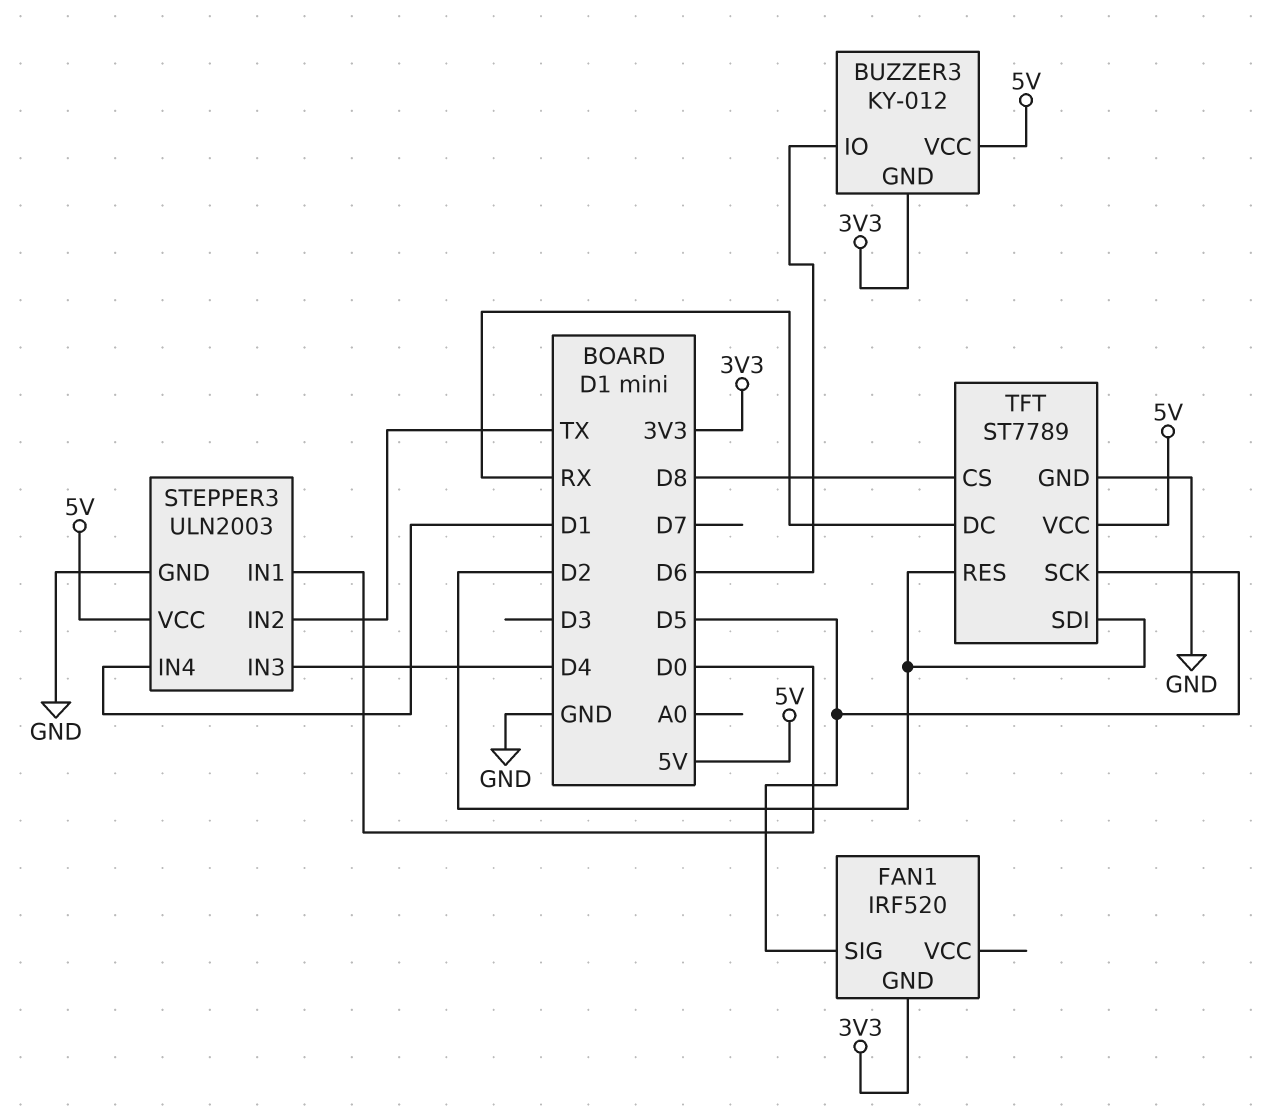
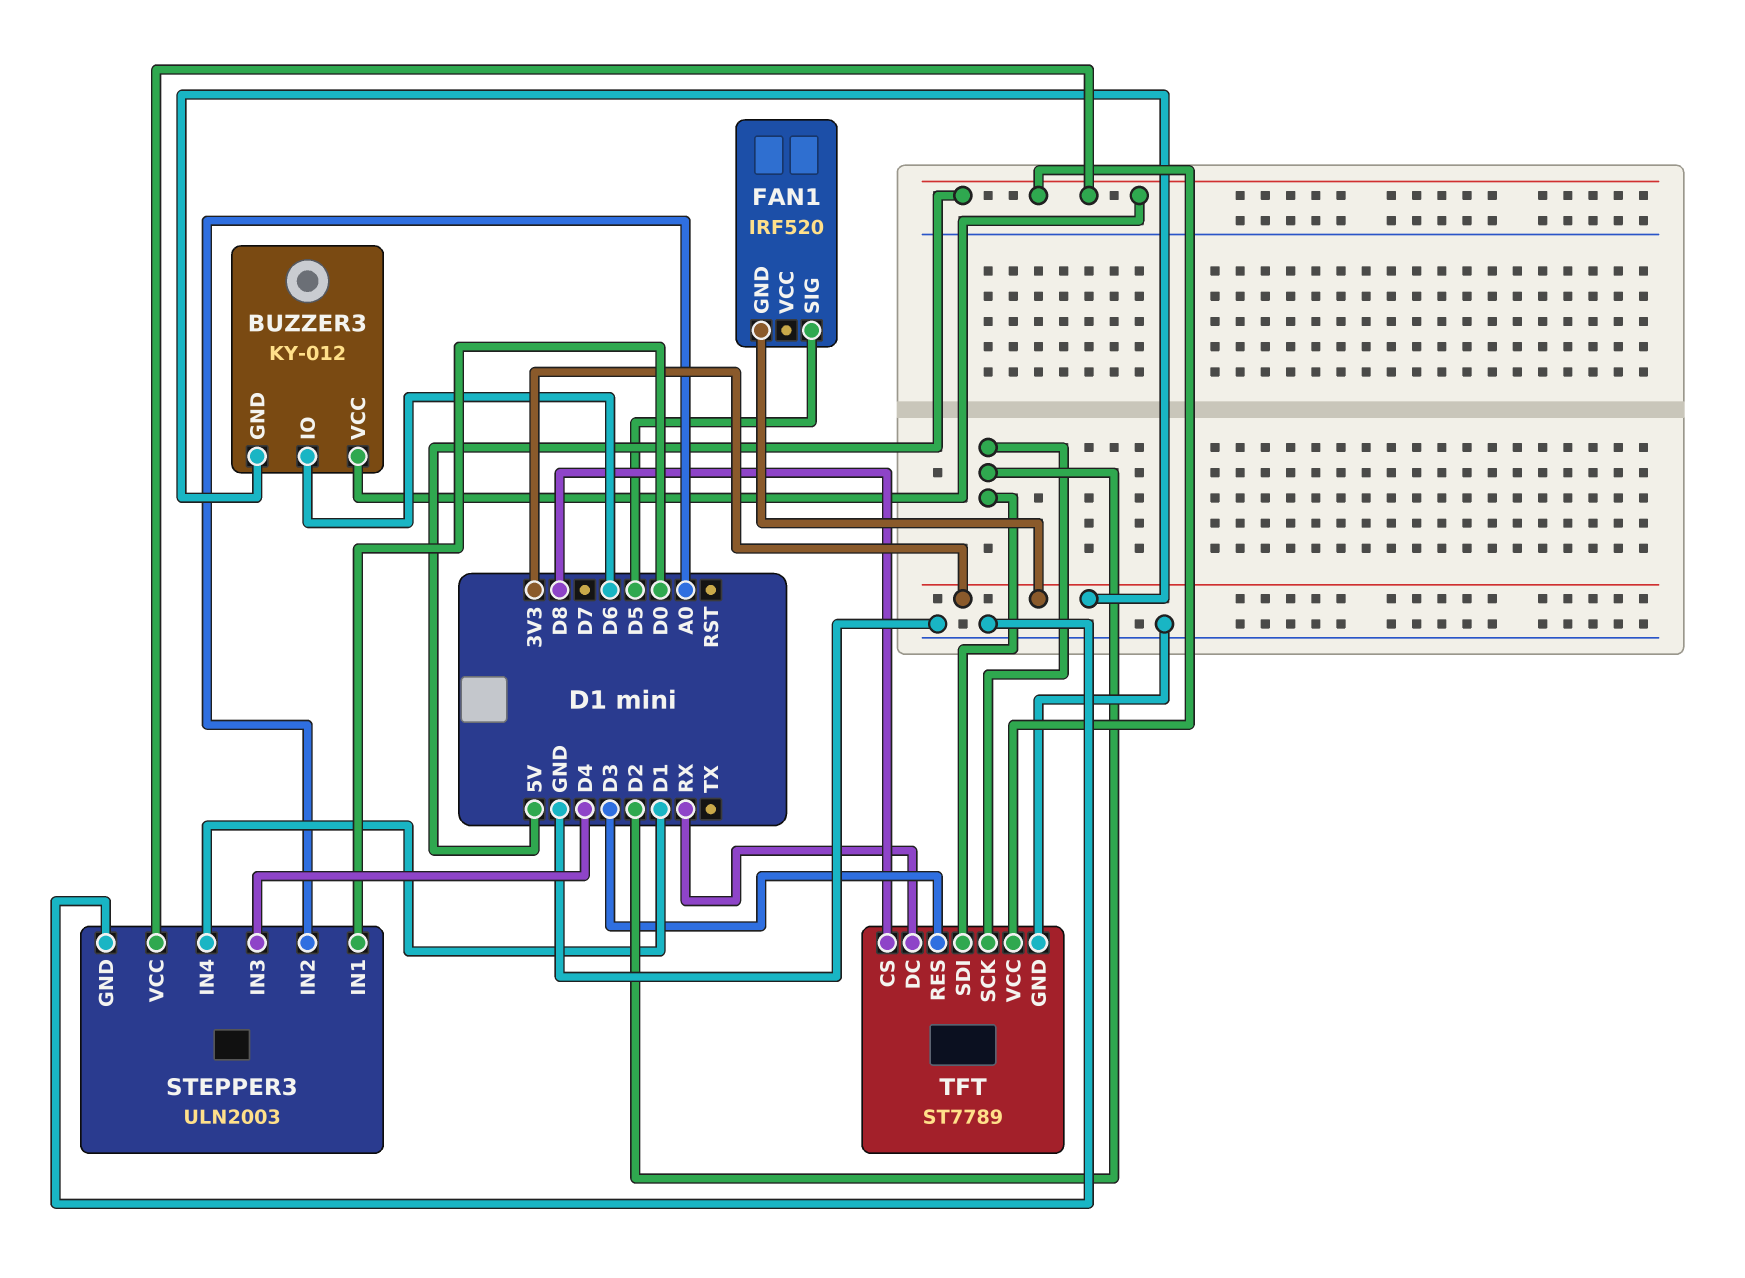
STEPPER3 pin IN2: TX -> A0
TFT pin RES: D2 -> D3
TFT pin SCK: D5 -> D2

